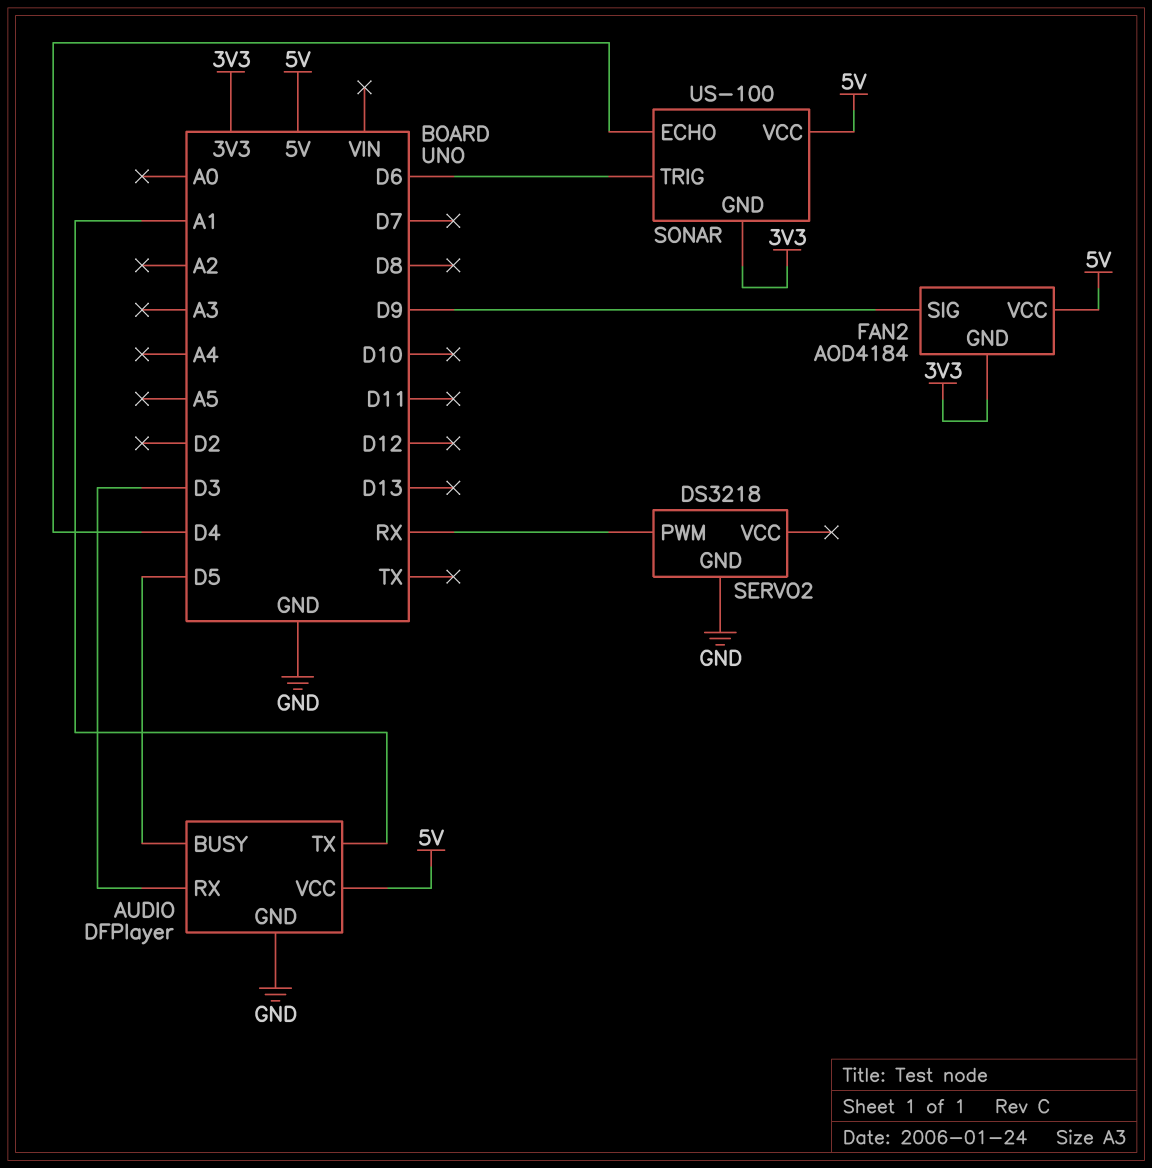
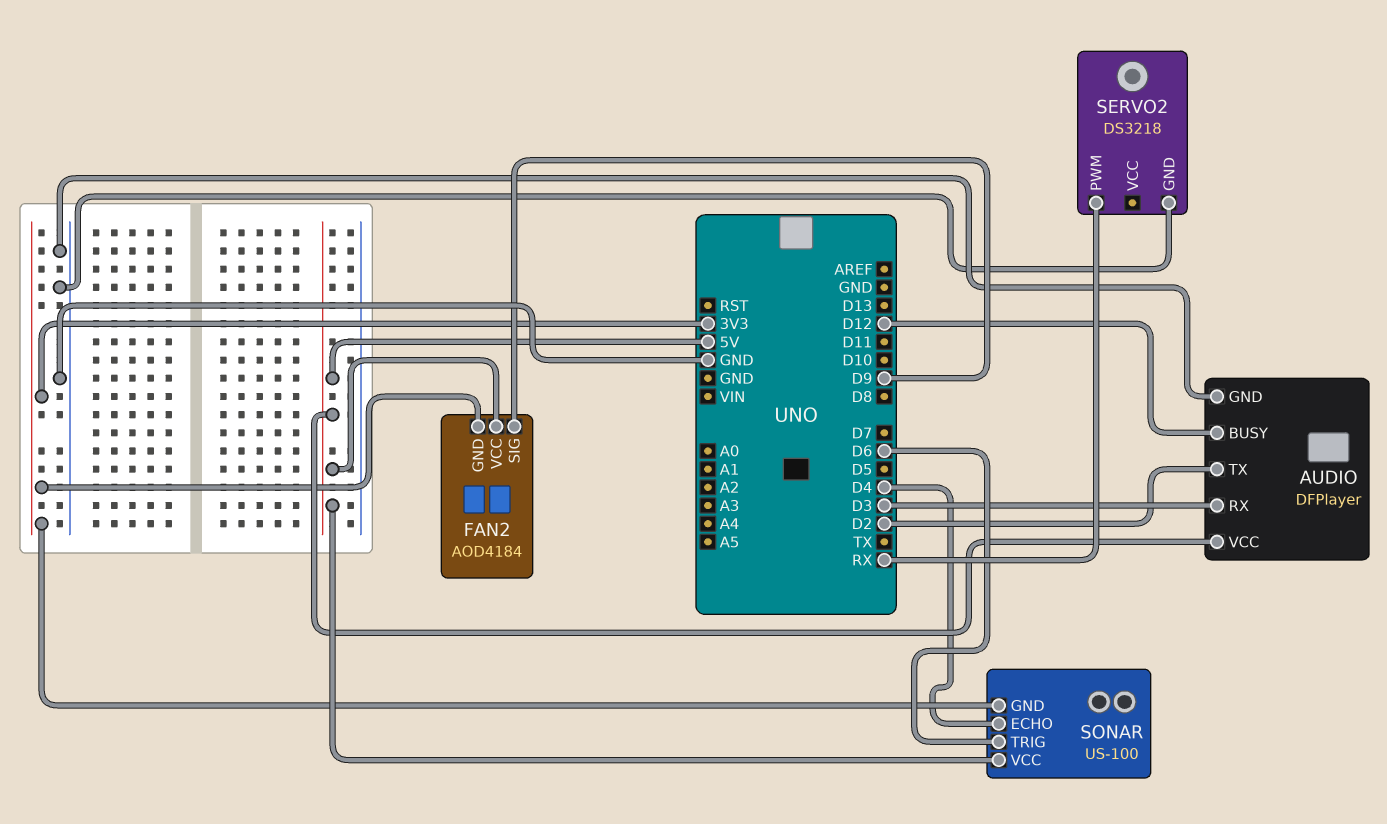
AUDIO pin BUSY: D5 -> D12
AUDIO pin TX: A1 -> D2

